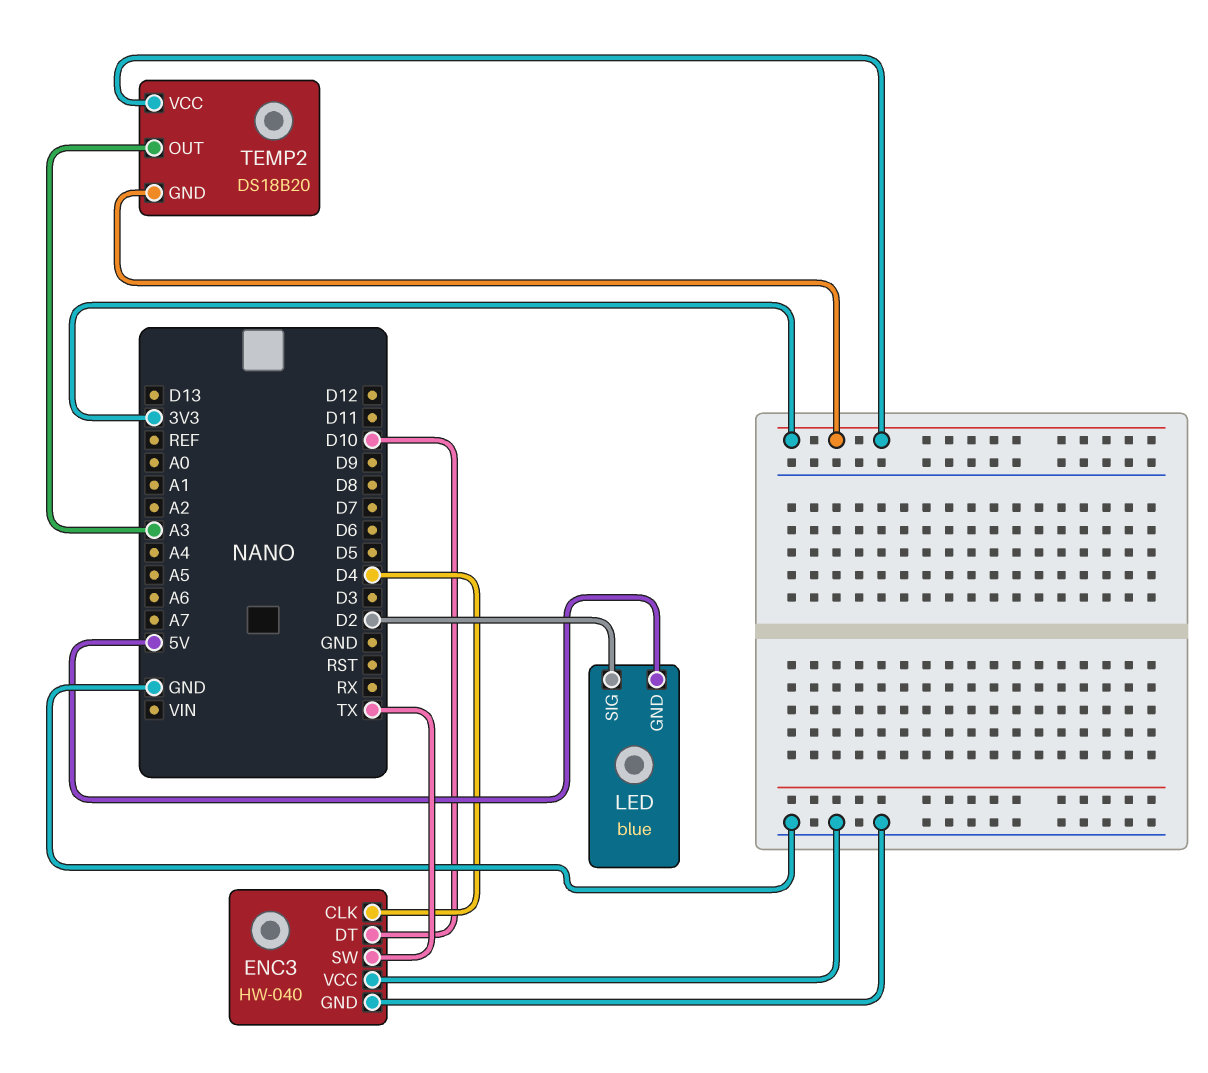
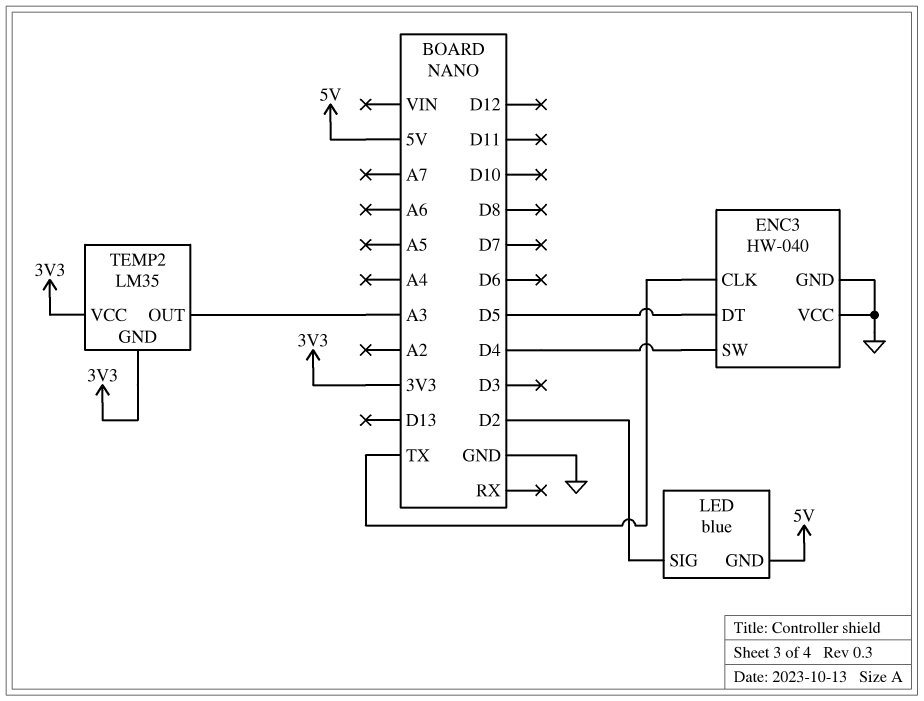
ENC3 pin CLK: D4 -> TX
ENC3 pin DT: D10 -> D5
ENC3 pin SW: TX -> D4
TEMP2: DS18B20 -> LM35

